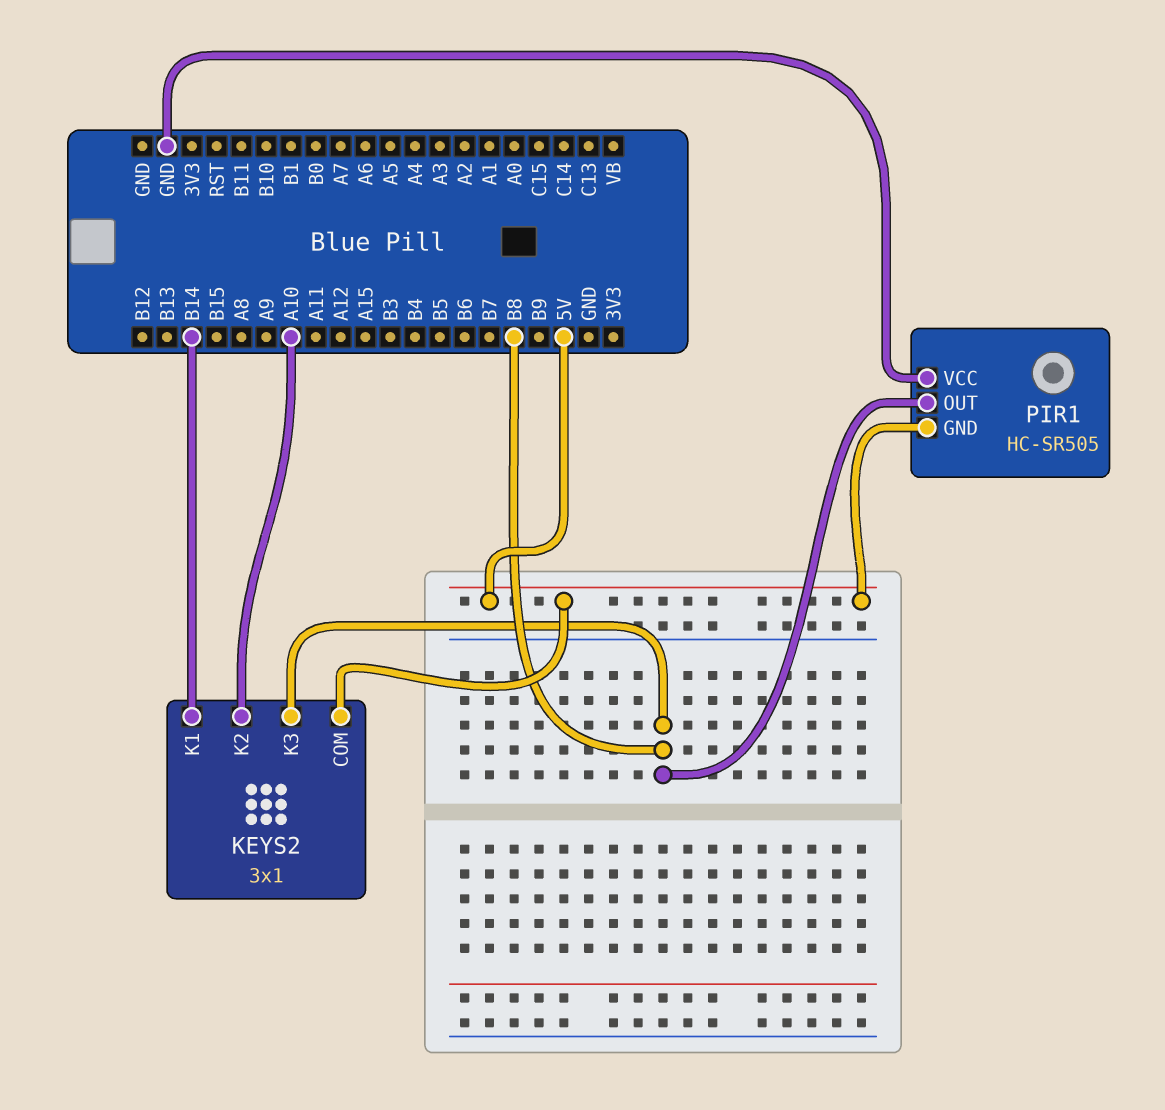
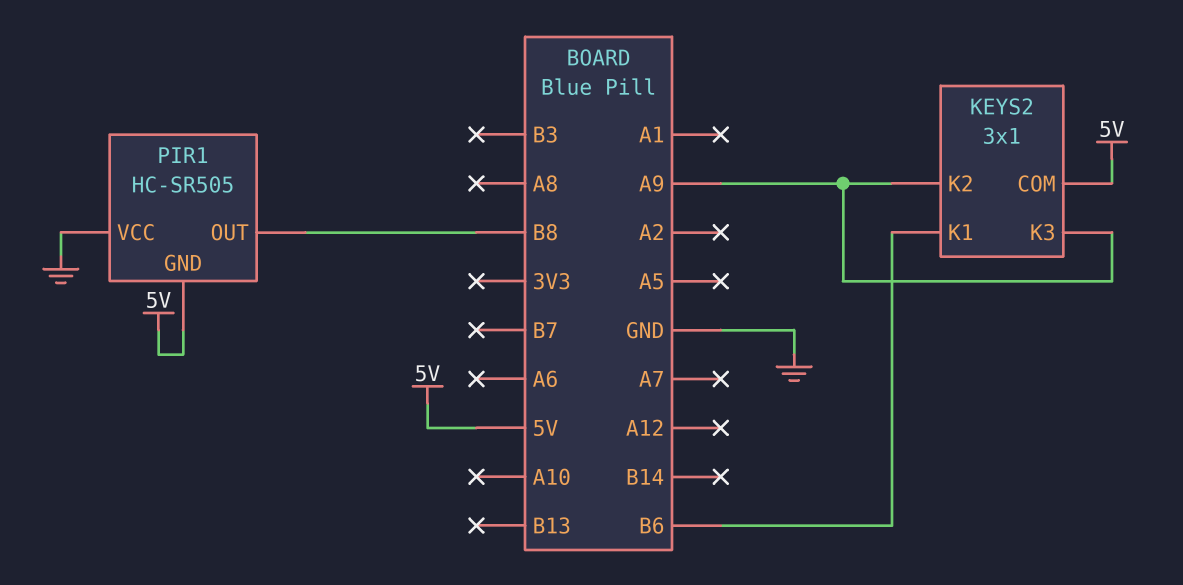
KEYS2 pin K1: B14 -> B6
KEYS2 pin K2: A10 -> A9
KEYS2 pin K3: B8 -> A9

